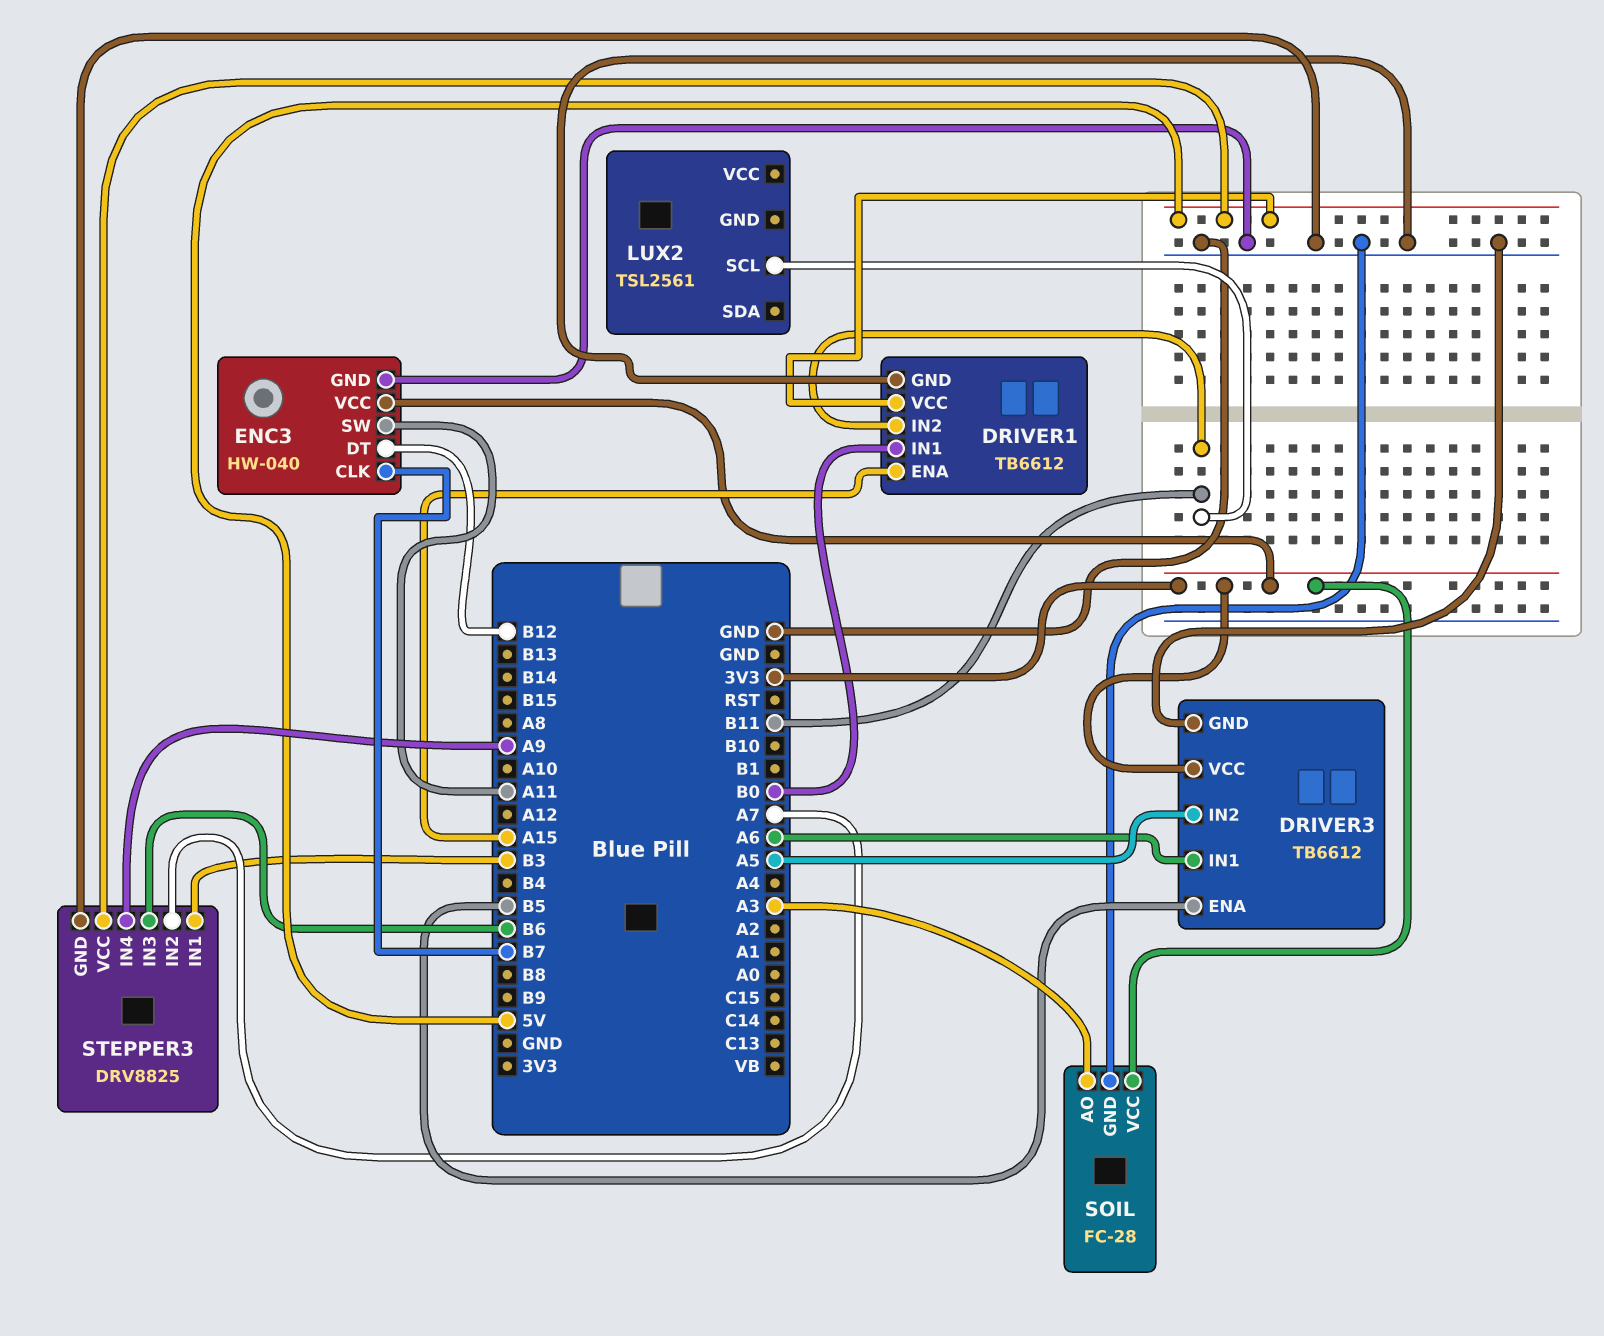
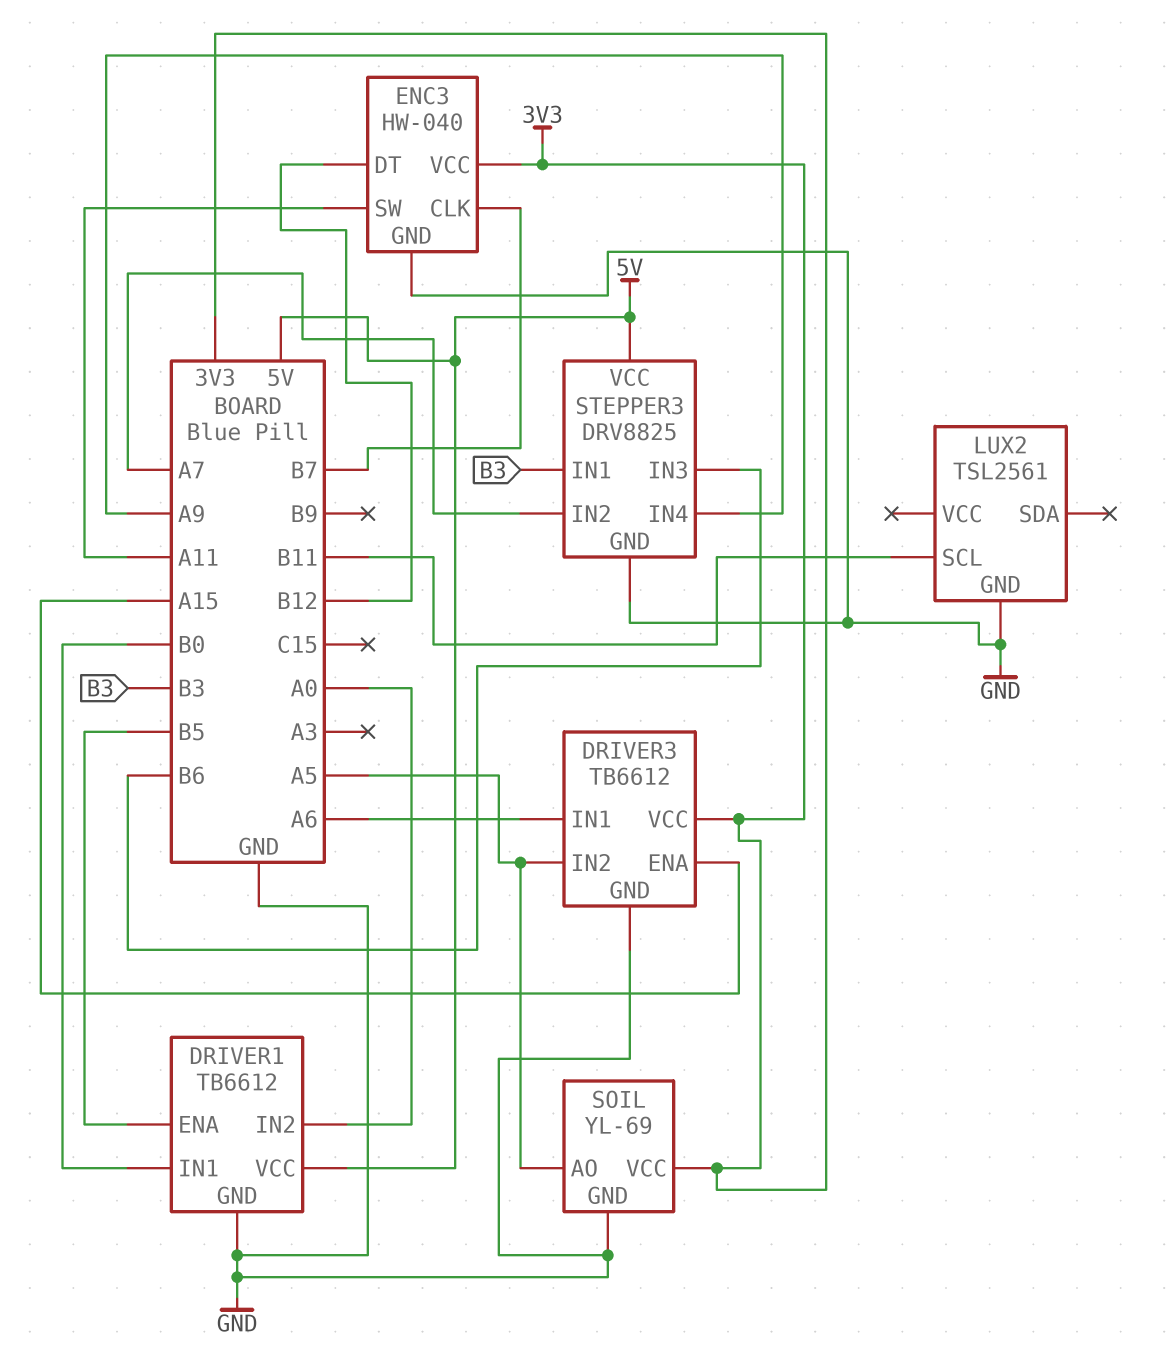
DRIVER1 pin ENA: A15 -> B5
DRIVER1 pin IN2: B11 -> A0
DRIVER3 pin ENA: B5 -> A15
LUX2 pin GND: none -> GND
SOIL: FC-28 -> YL-69
SOIL pin AO: A3 -> A5

